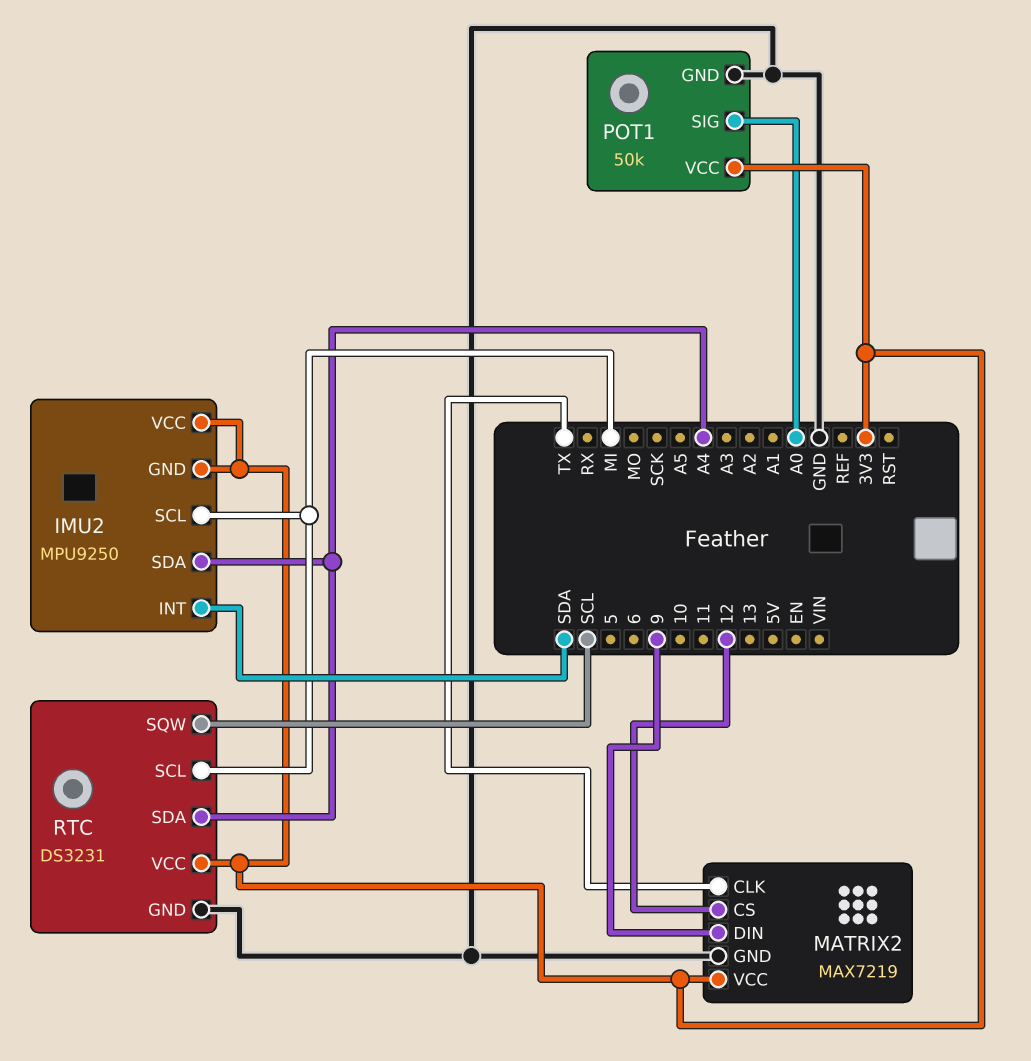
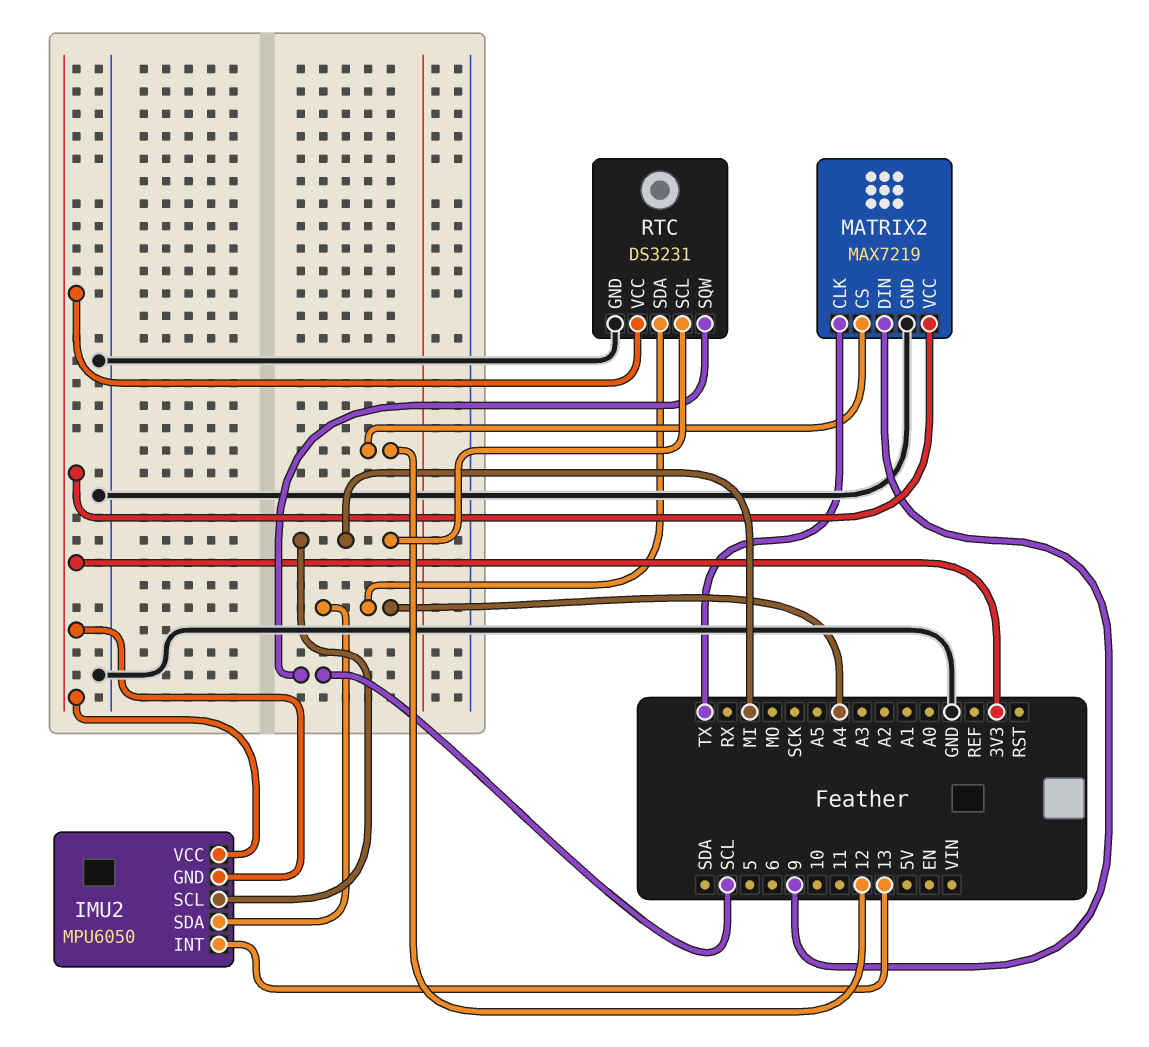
IMU2: MPU9250 -> MPU6050
IMU2 pin INT: SDA -> 13
POT1: 50k -> none
POT1 pin GND: GND -> none
POT1 pin SIG: A0 -> none
POT1 pin VCC: 3V3 -> none

